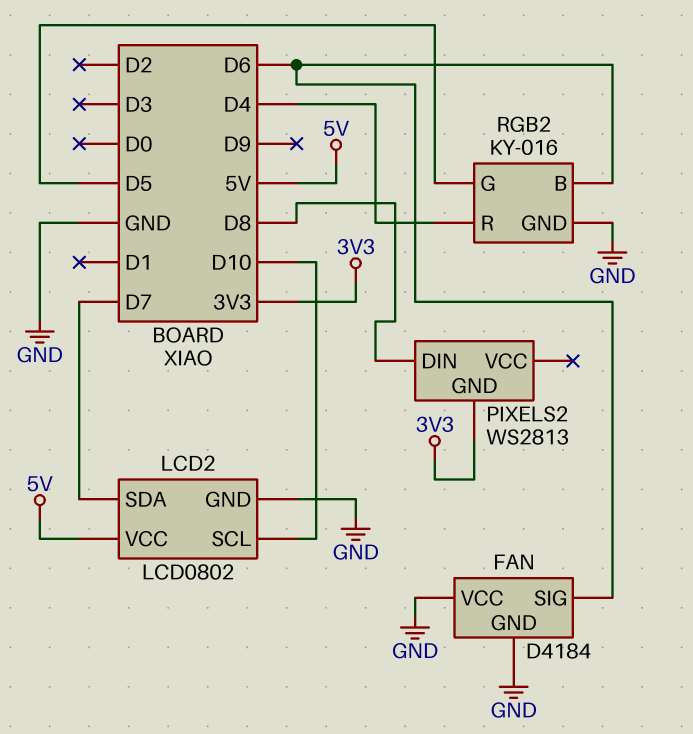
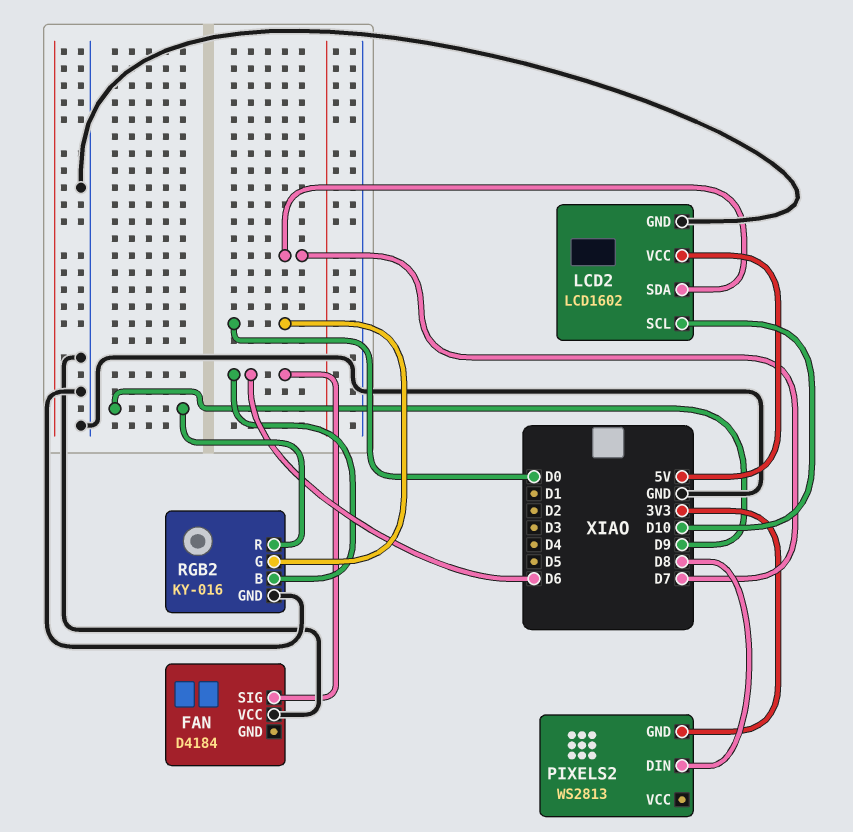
FAN pin GND: GND -> none
LCD2: LCD0802 -> LCD1602
RGB2 pin G: D5 -> D0
RGB2 pin R: D4 -> D9

